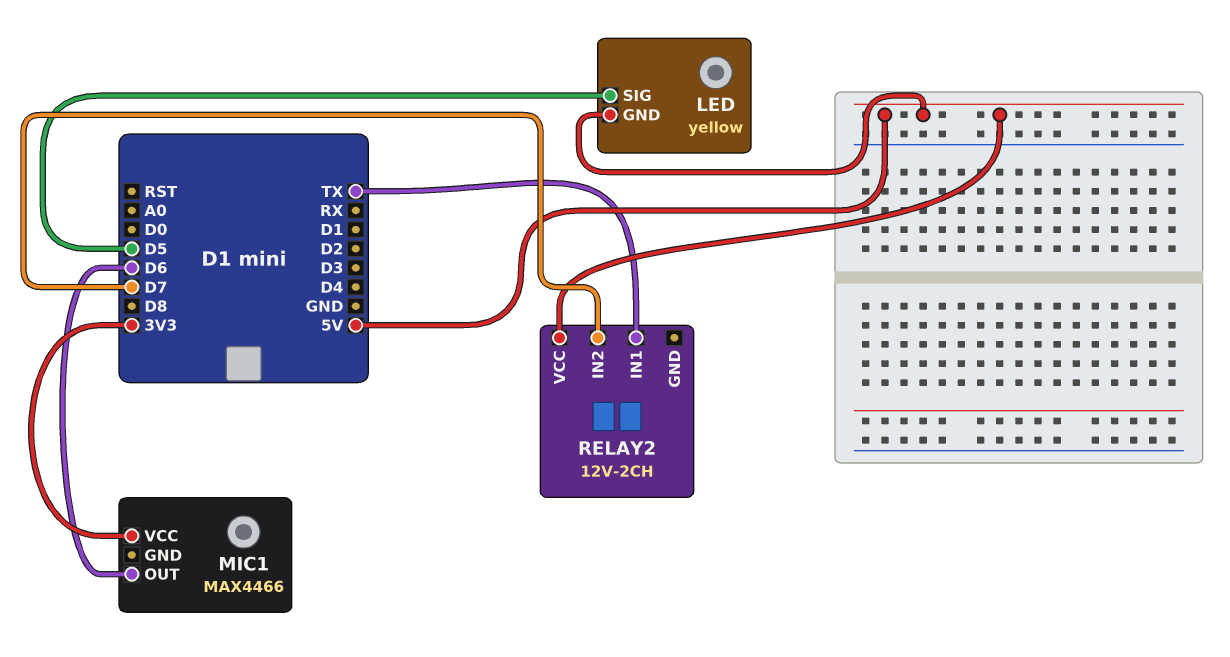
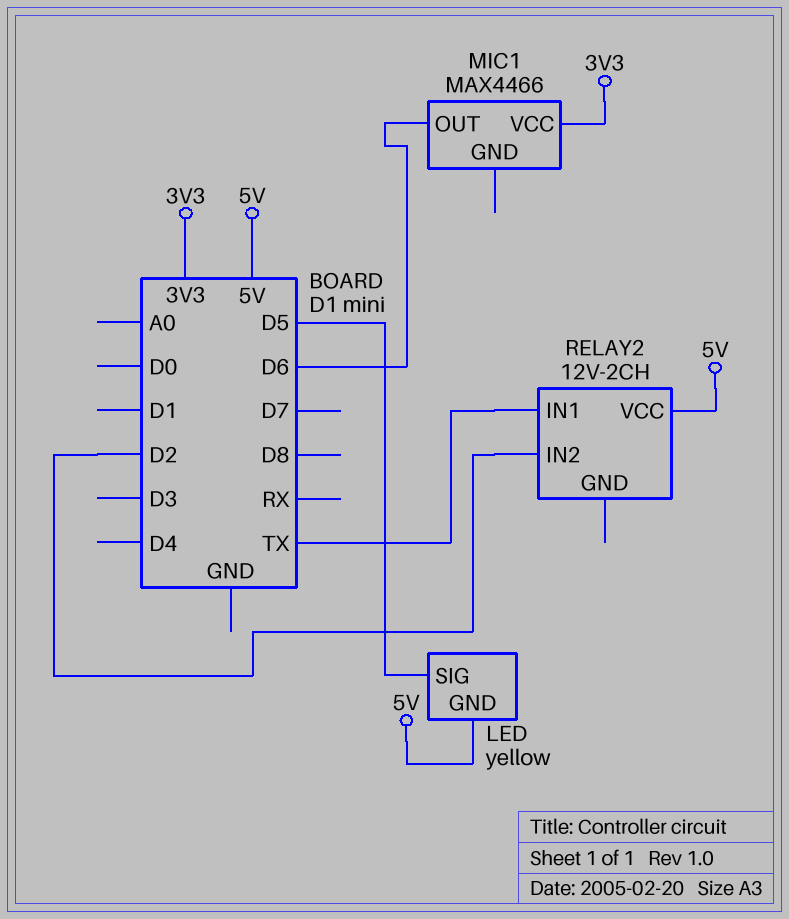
RELAY2 pin IN2: D7 -> D2

